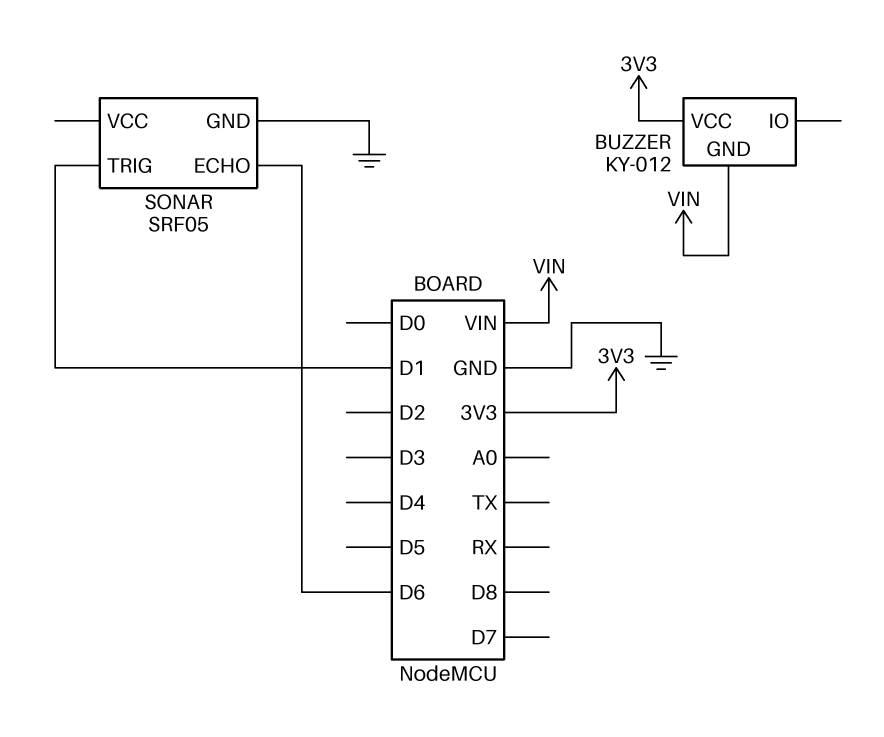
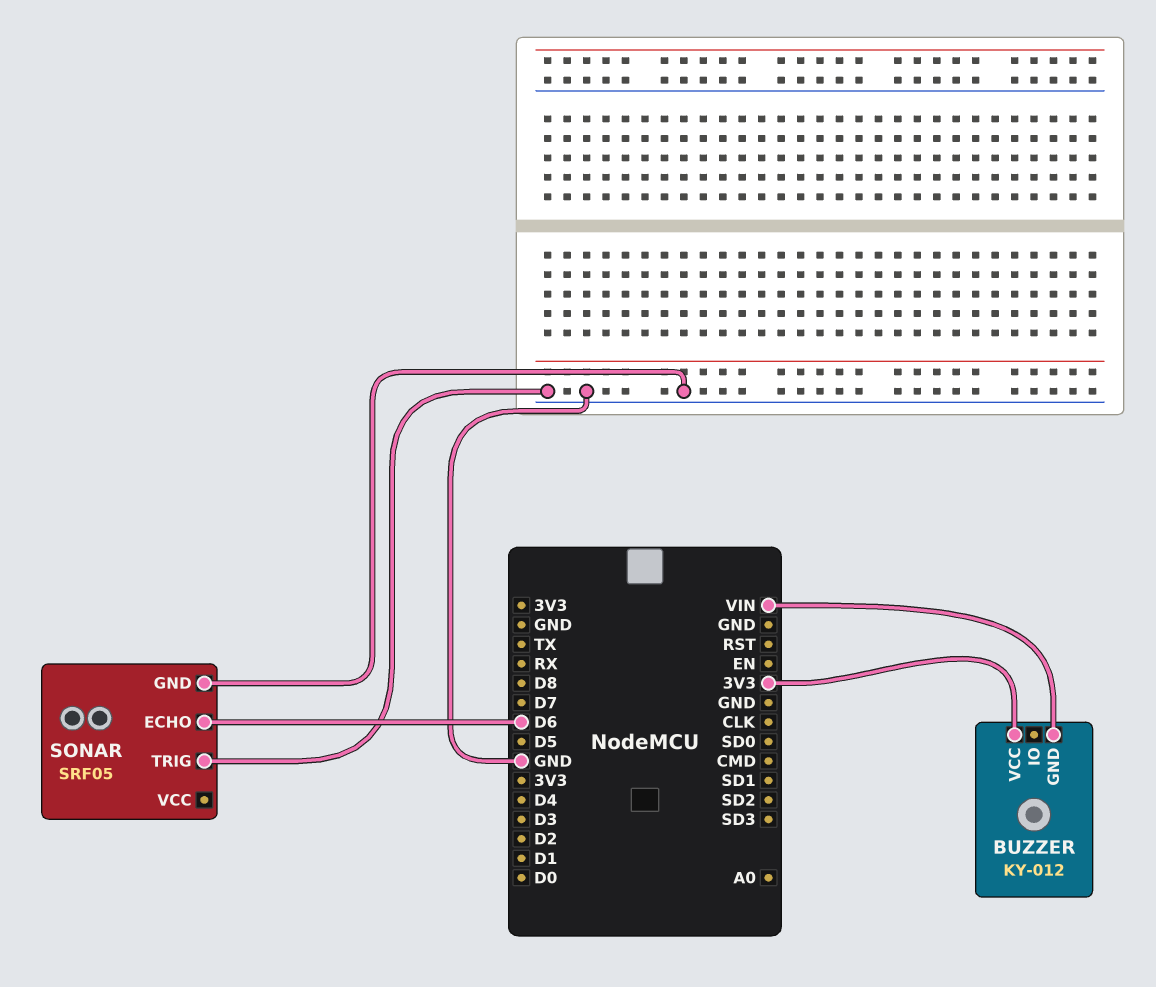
SONAR pin TRIG: D1 -> GND

